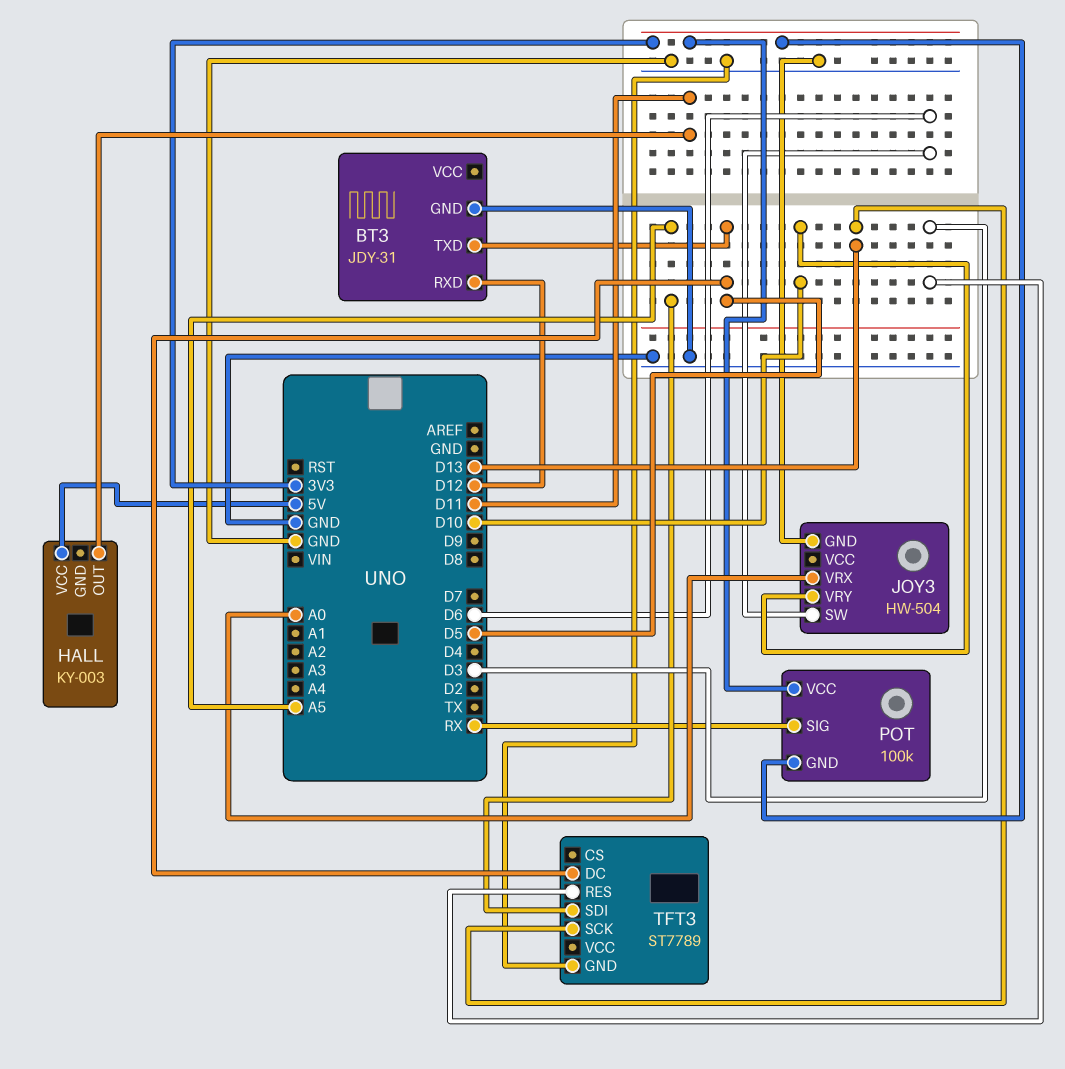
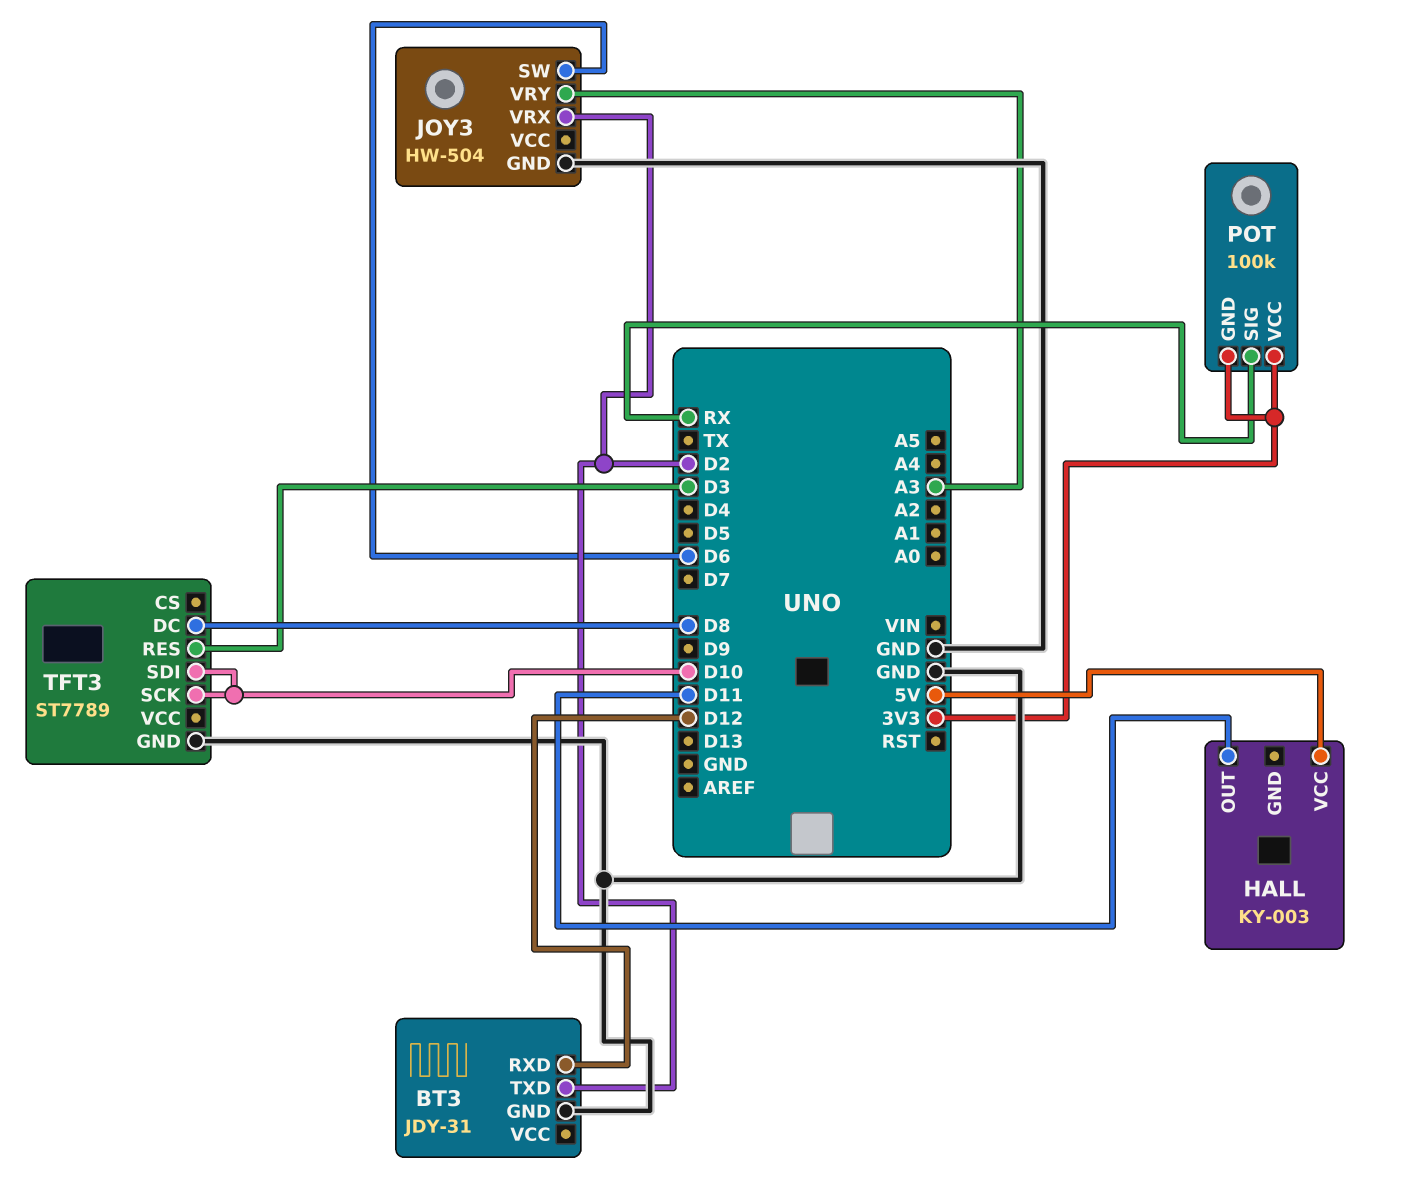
BT3 pin TXD: D5 -> D2
JOY3 pin VRX: A0 -> D2
JOY3 pin VRY: D10 -> A3
TFT3 pin DC: D5 -> D8
TFT3 pin SCK: D13 -> D10
TFT3 pin SDI: A5 -> D10

